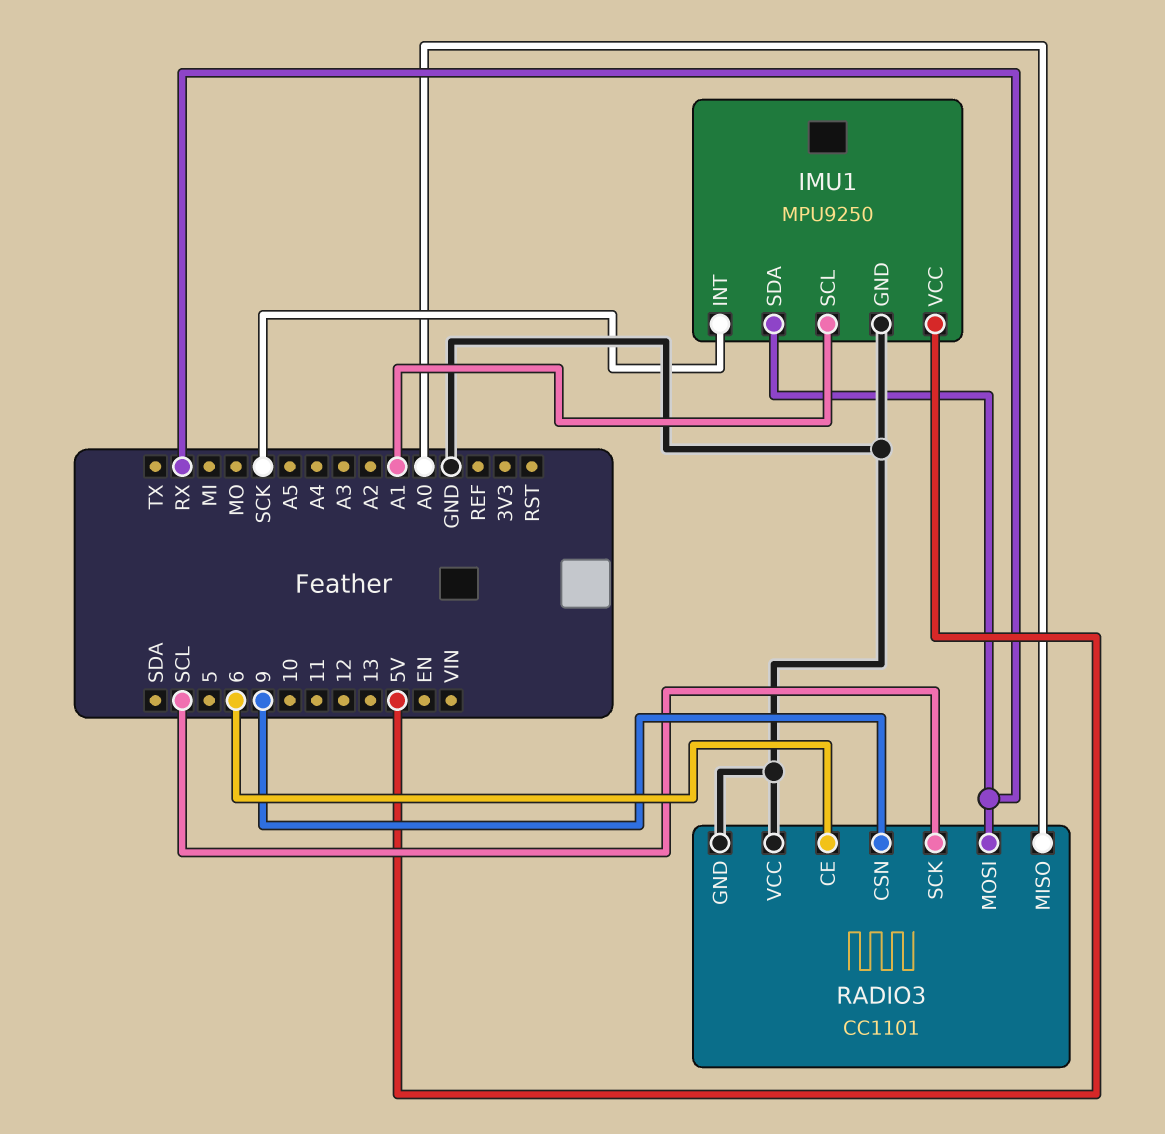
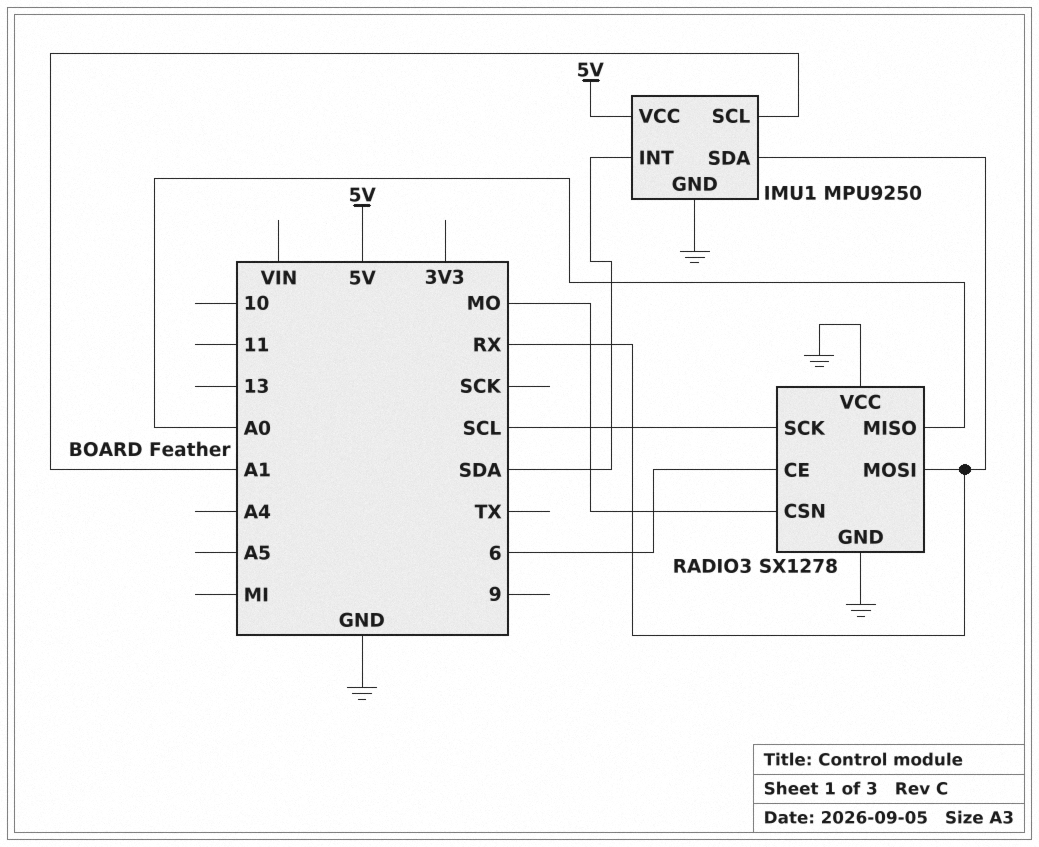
IMU1 pin INT: SCK -> SDA
RADIO3: CC1101 -> SX1278
RADIO3 pin CSN: 9 -> MO

